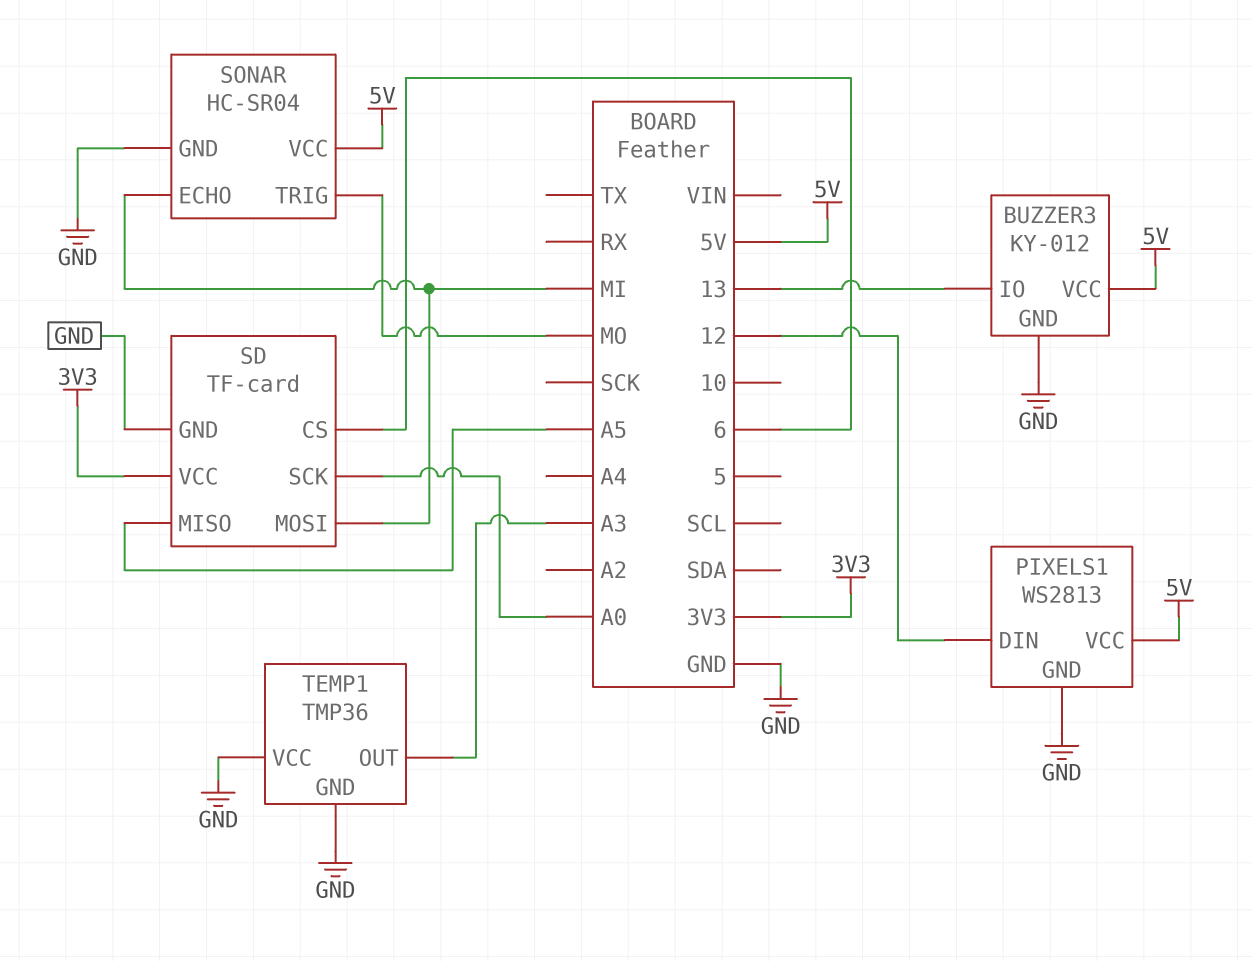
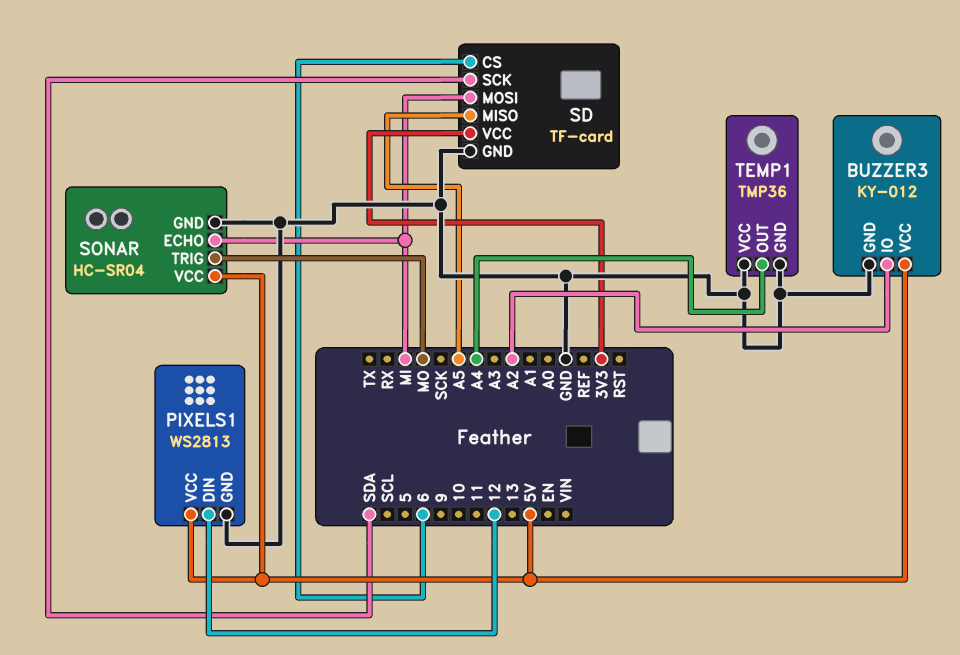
BUZZER3 pin IO: 13 -> A2
SD pin SCK: A0 -> SDA
TEMP1 pin OUT: A3 -> A4

